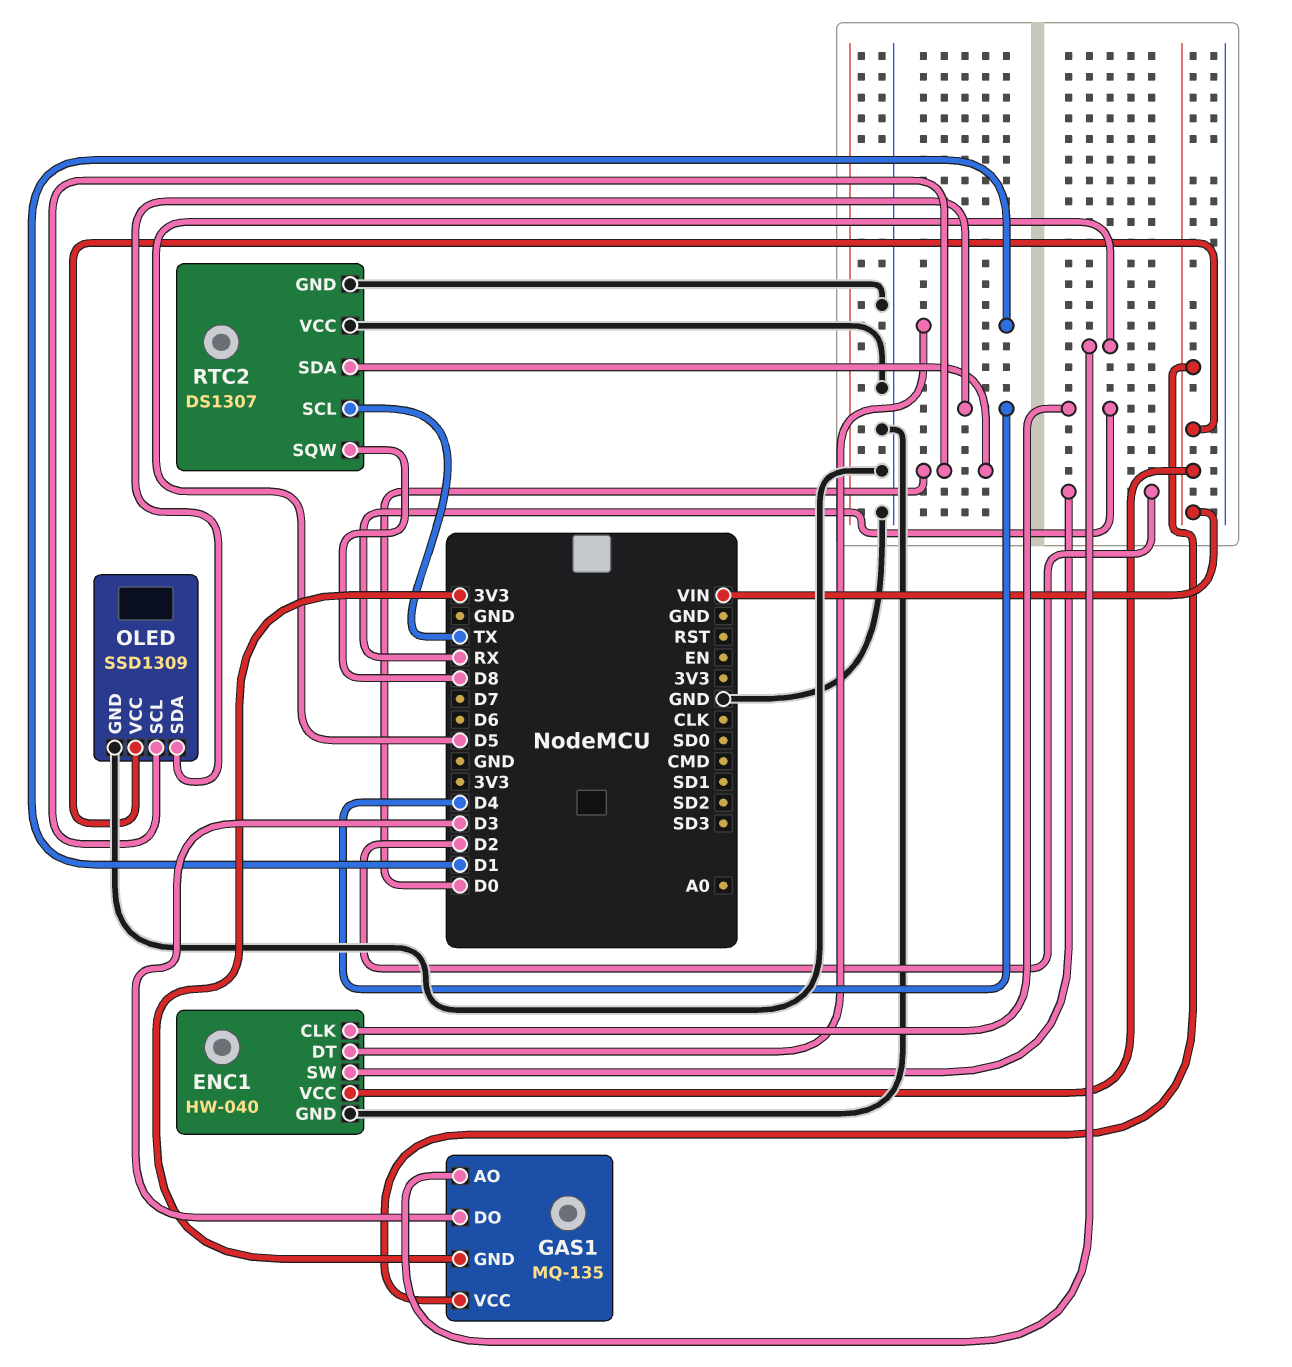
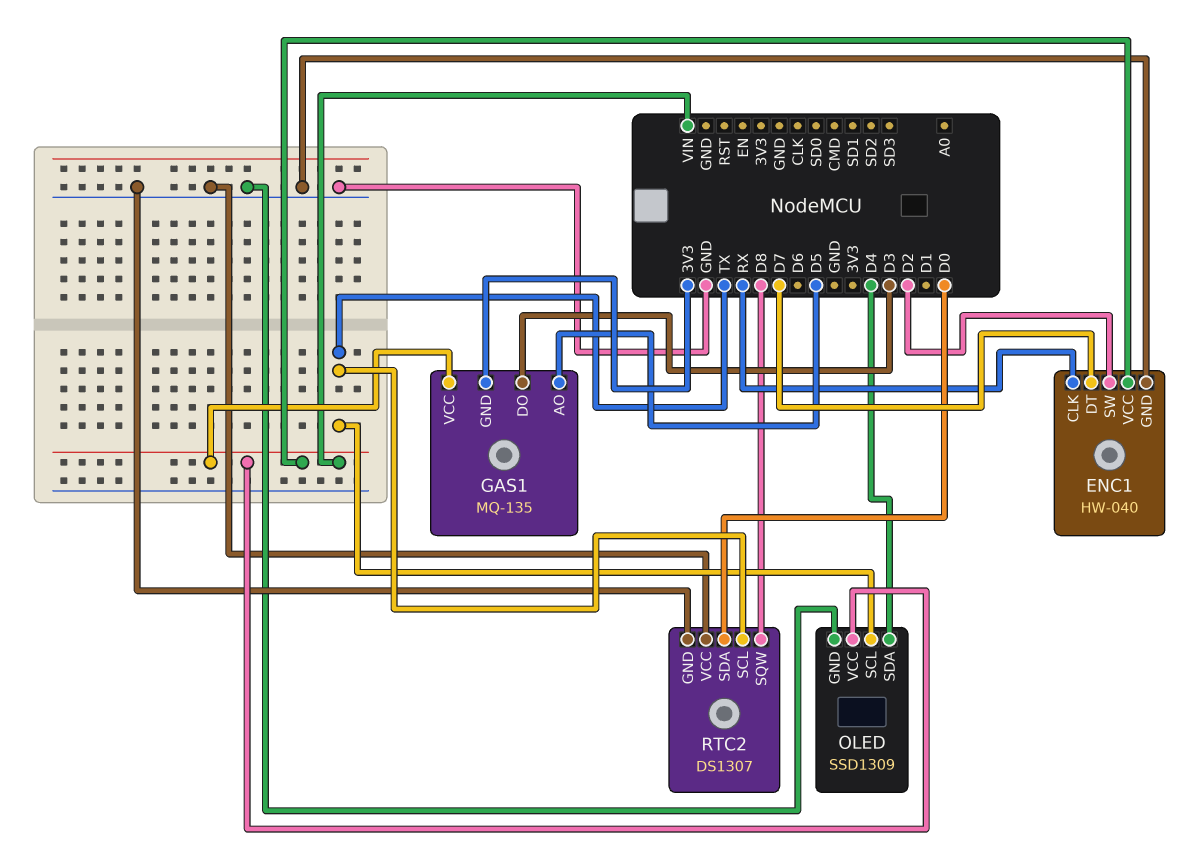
ENC1 pin DT: D1 -> D7
OLED pin SCL: D0 -> TX

